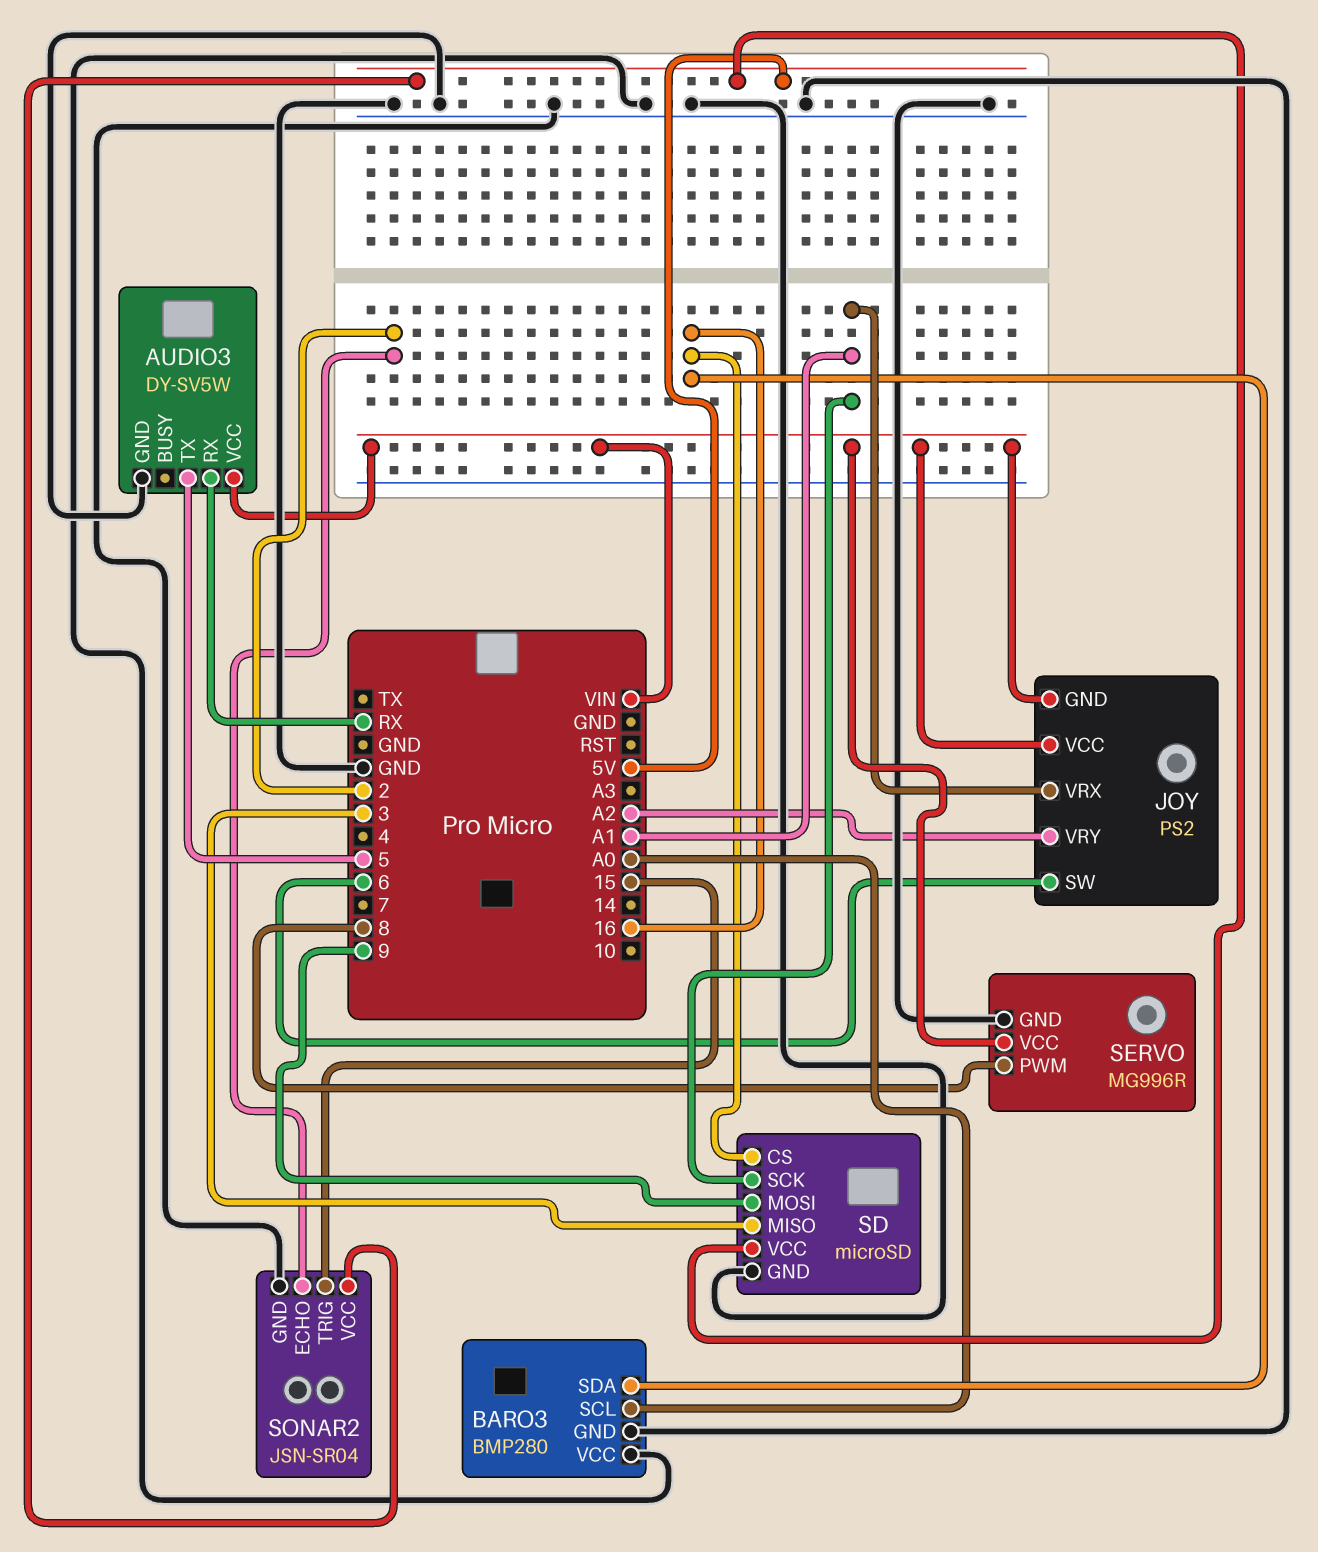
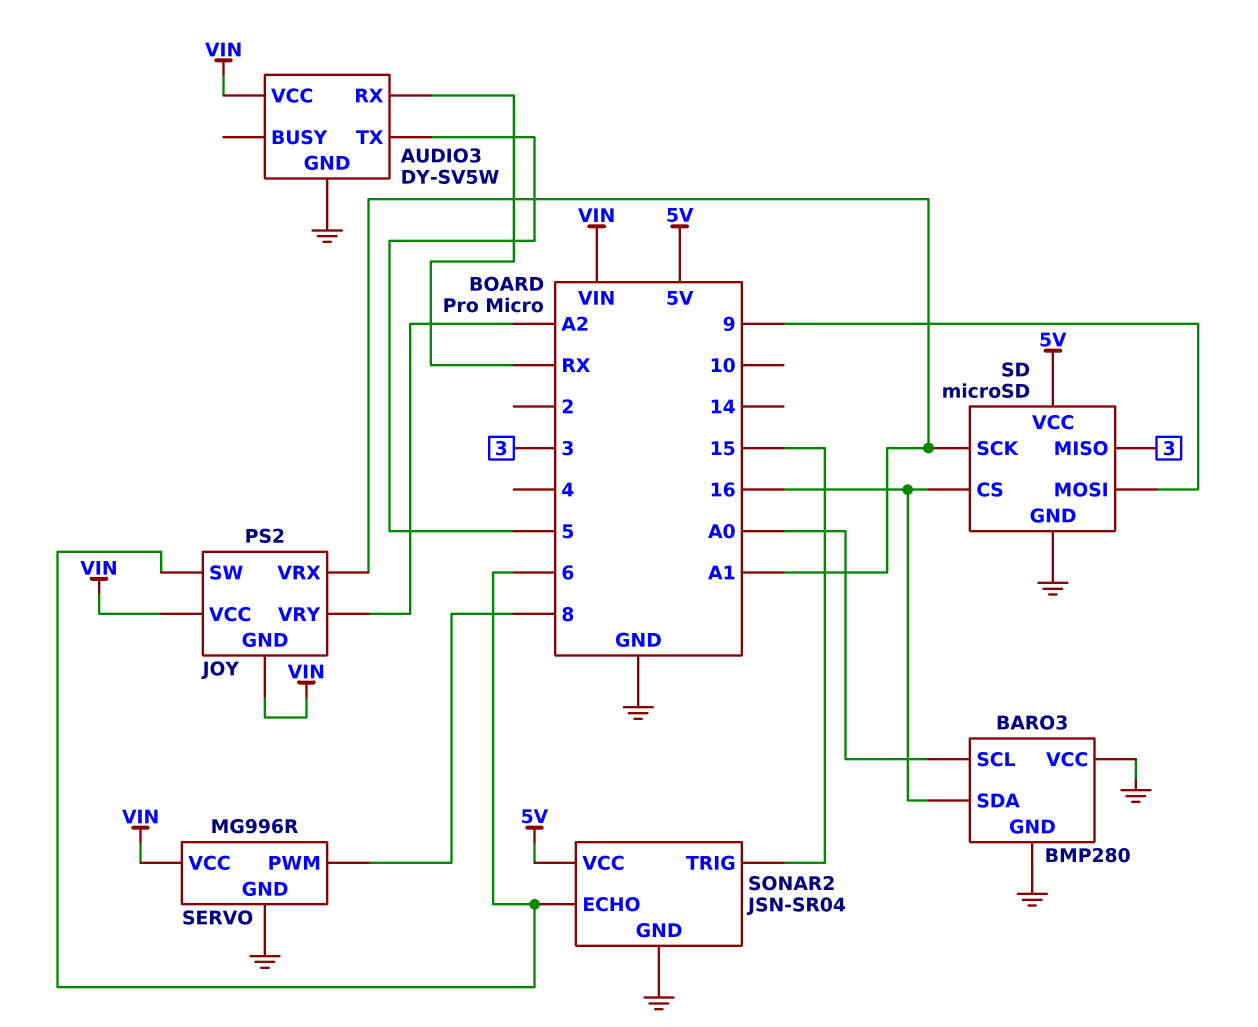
SONAR2 pin ECHO: 2 -> 6

